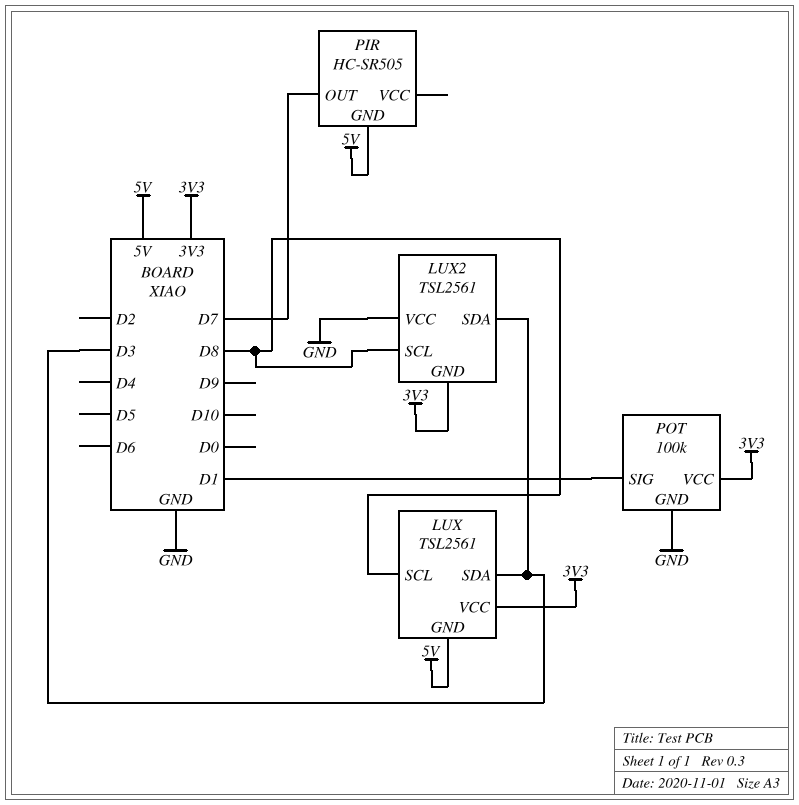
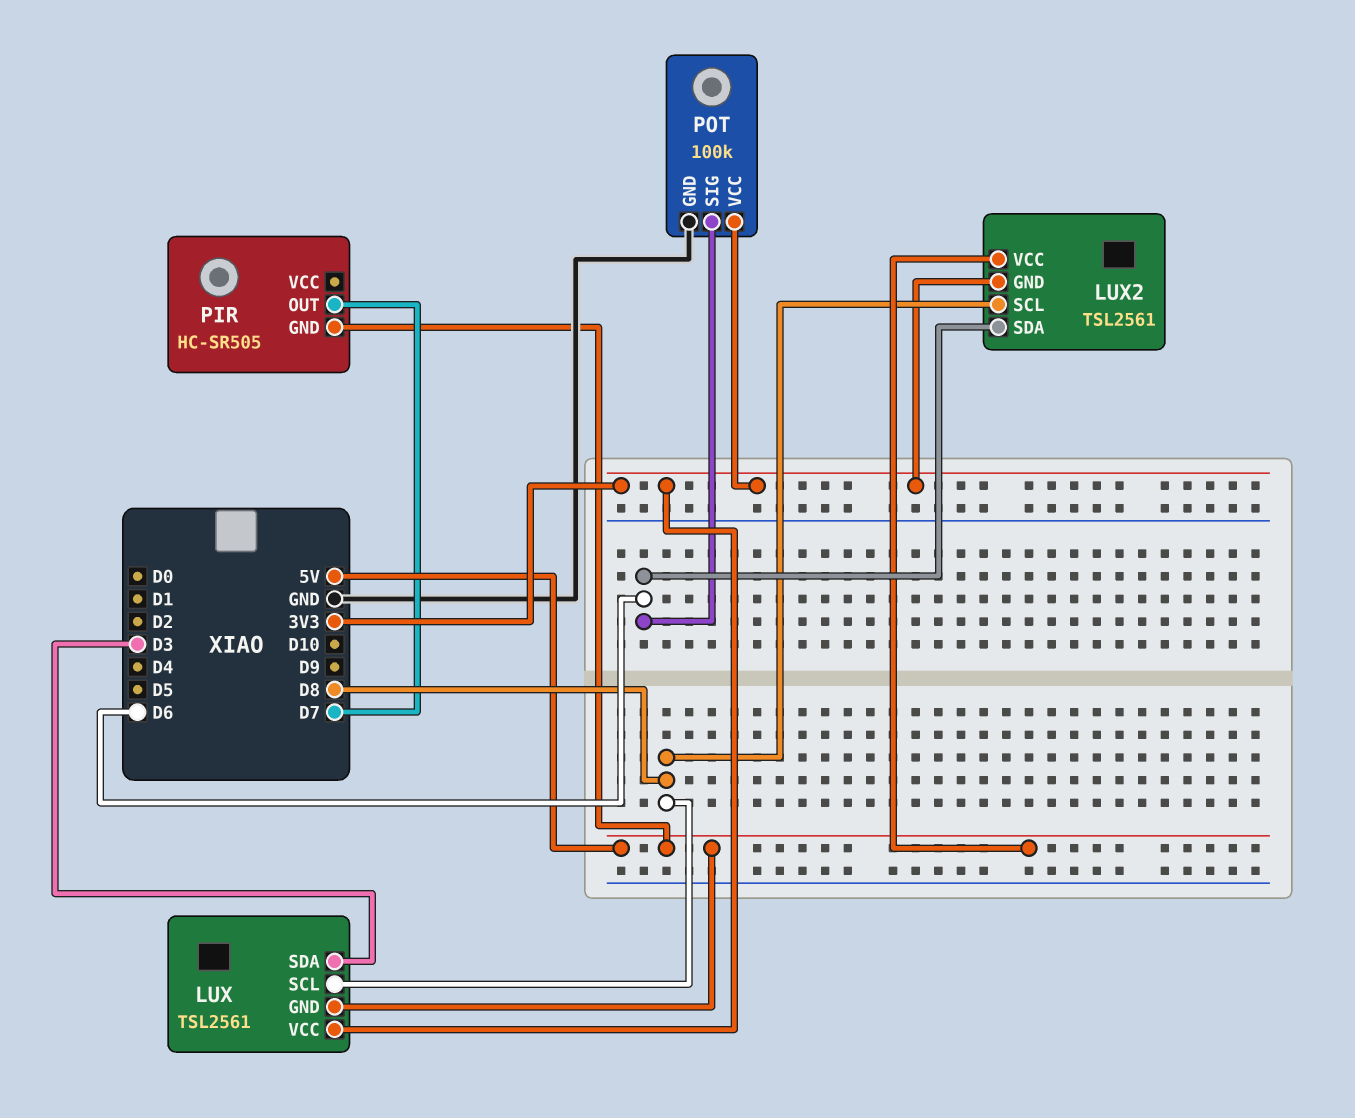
LUX2 pin SDA: D3 -> D6
LUX2 pin VCC: GND -> 5V
POT pin SIG: D1 -> D6

